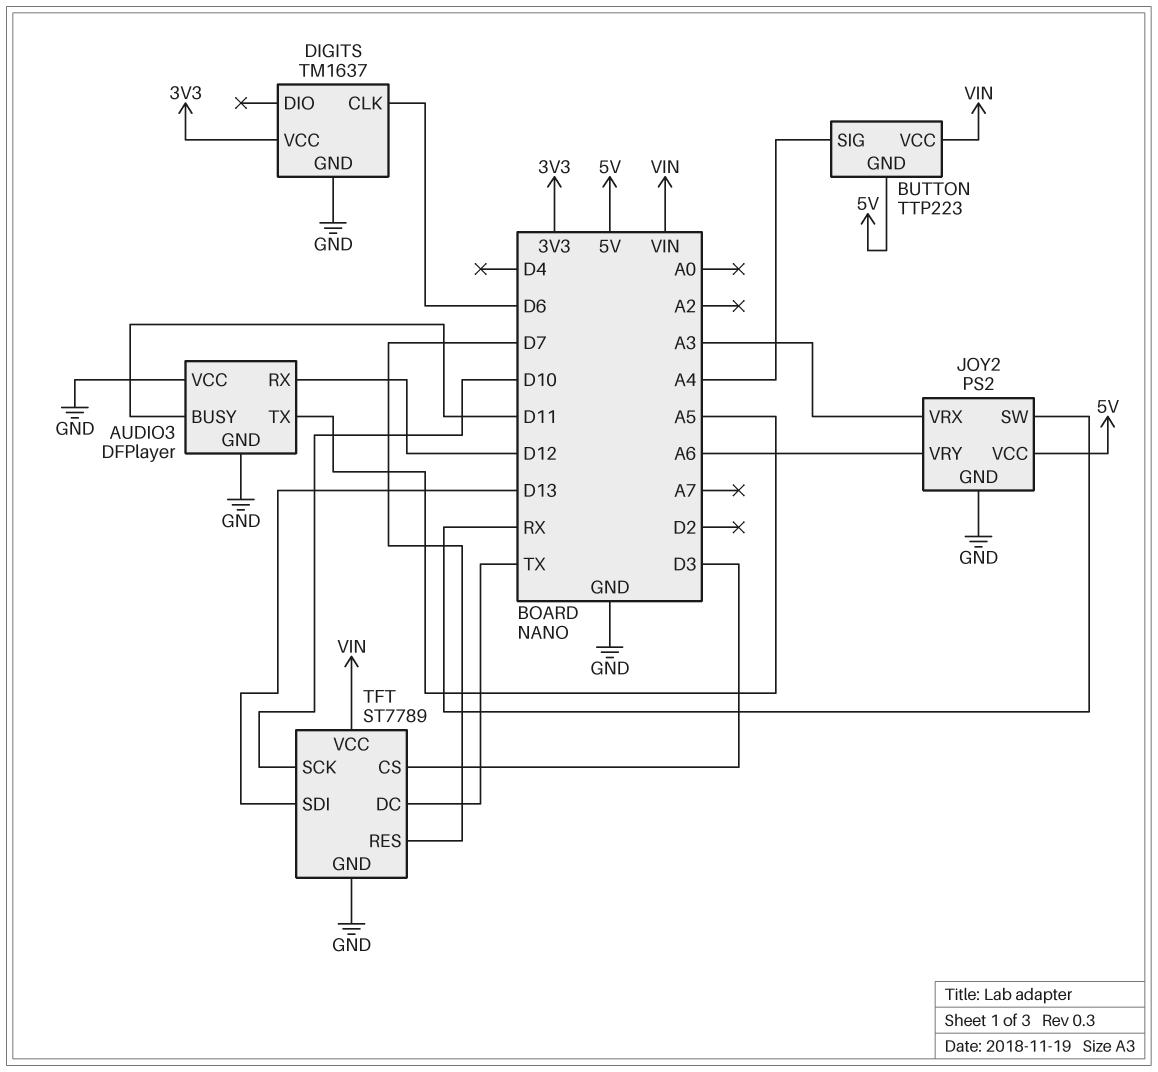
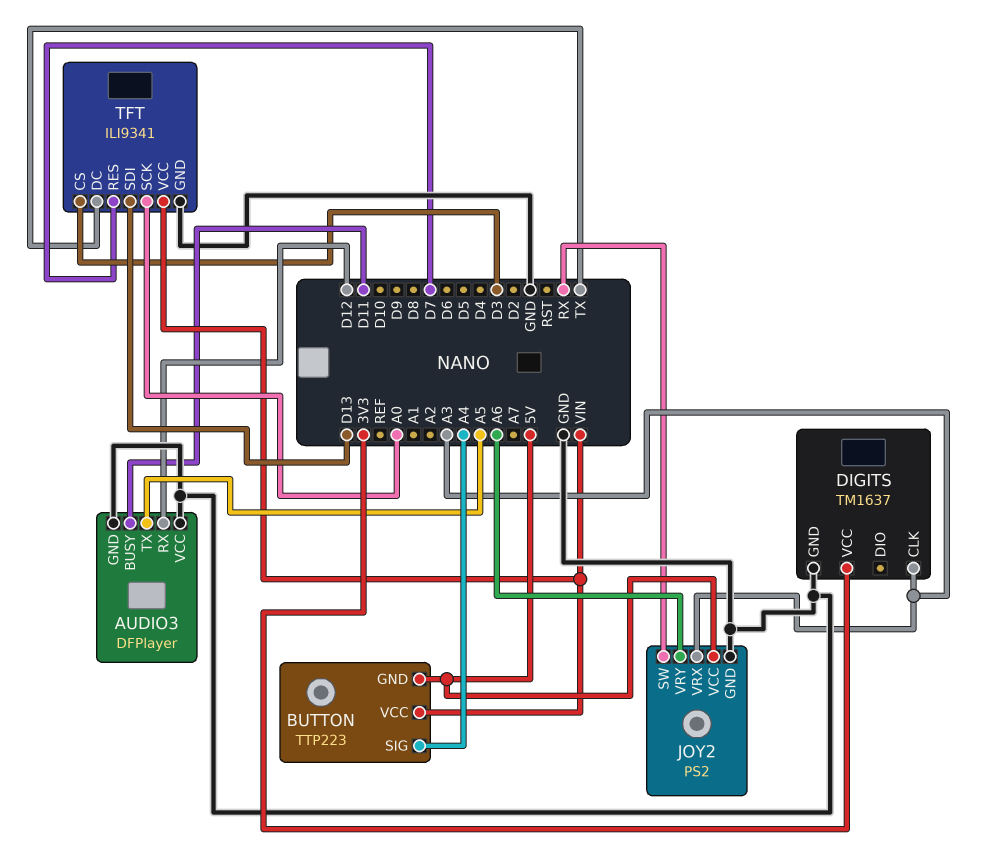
DIGITS pin CLK: D6 -> A3
TFT: ST7789 -> ILI9341
TFT pin SCK: D10 -> A0

